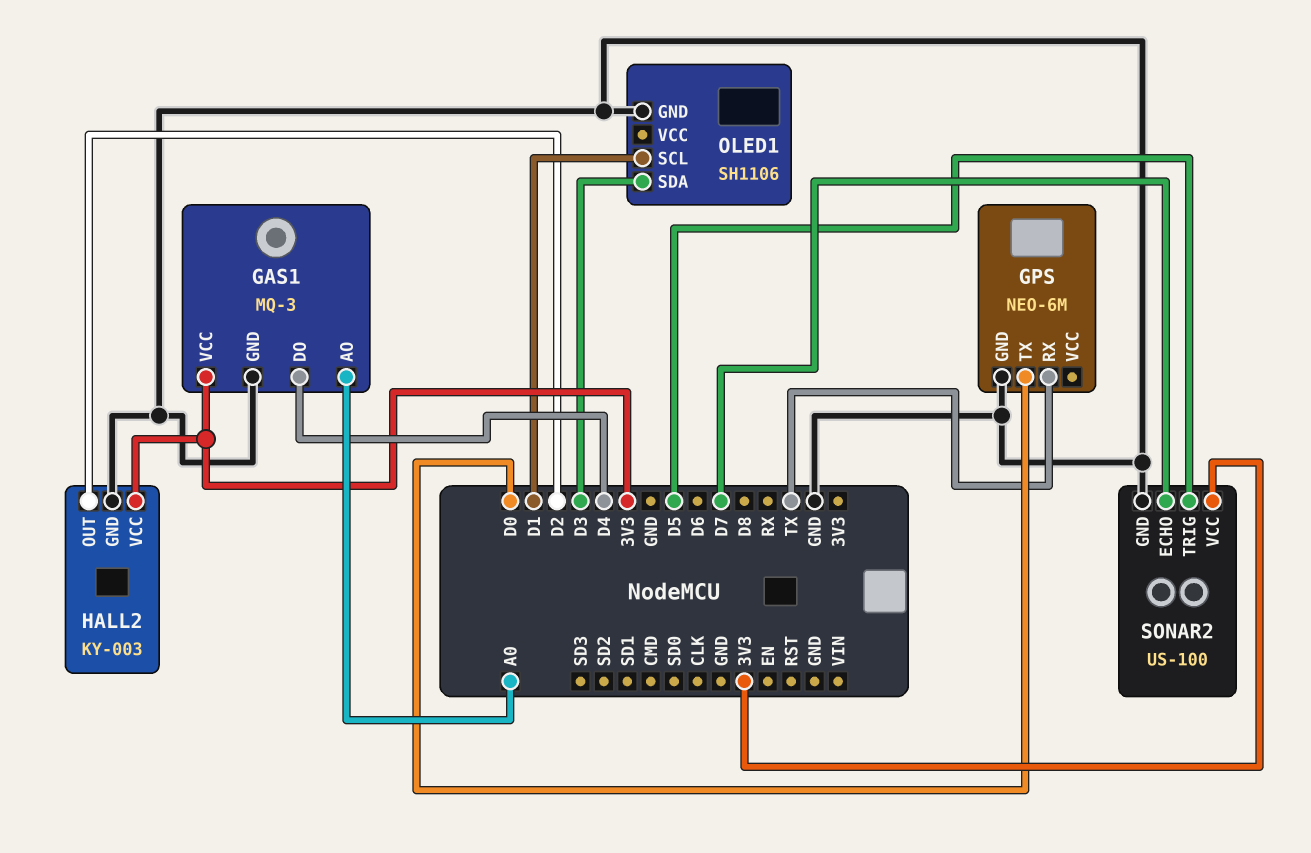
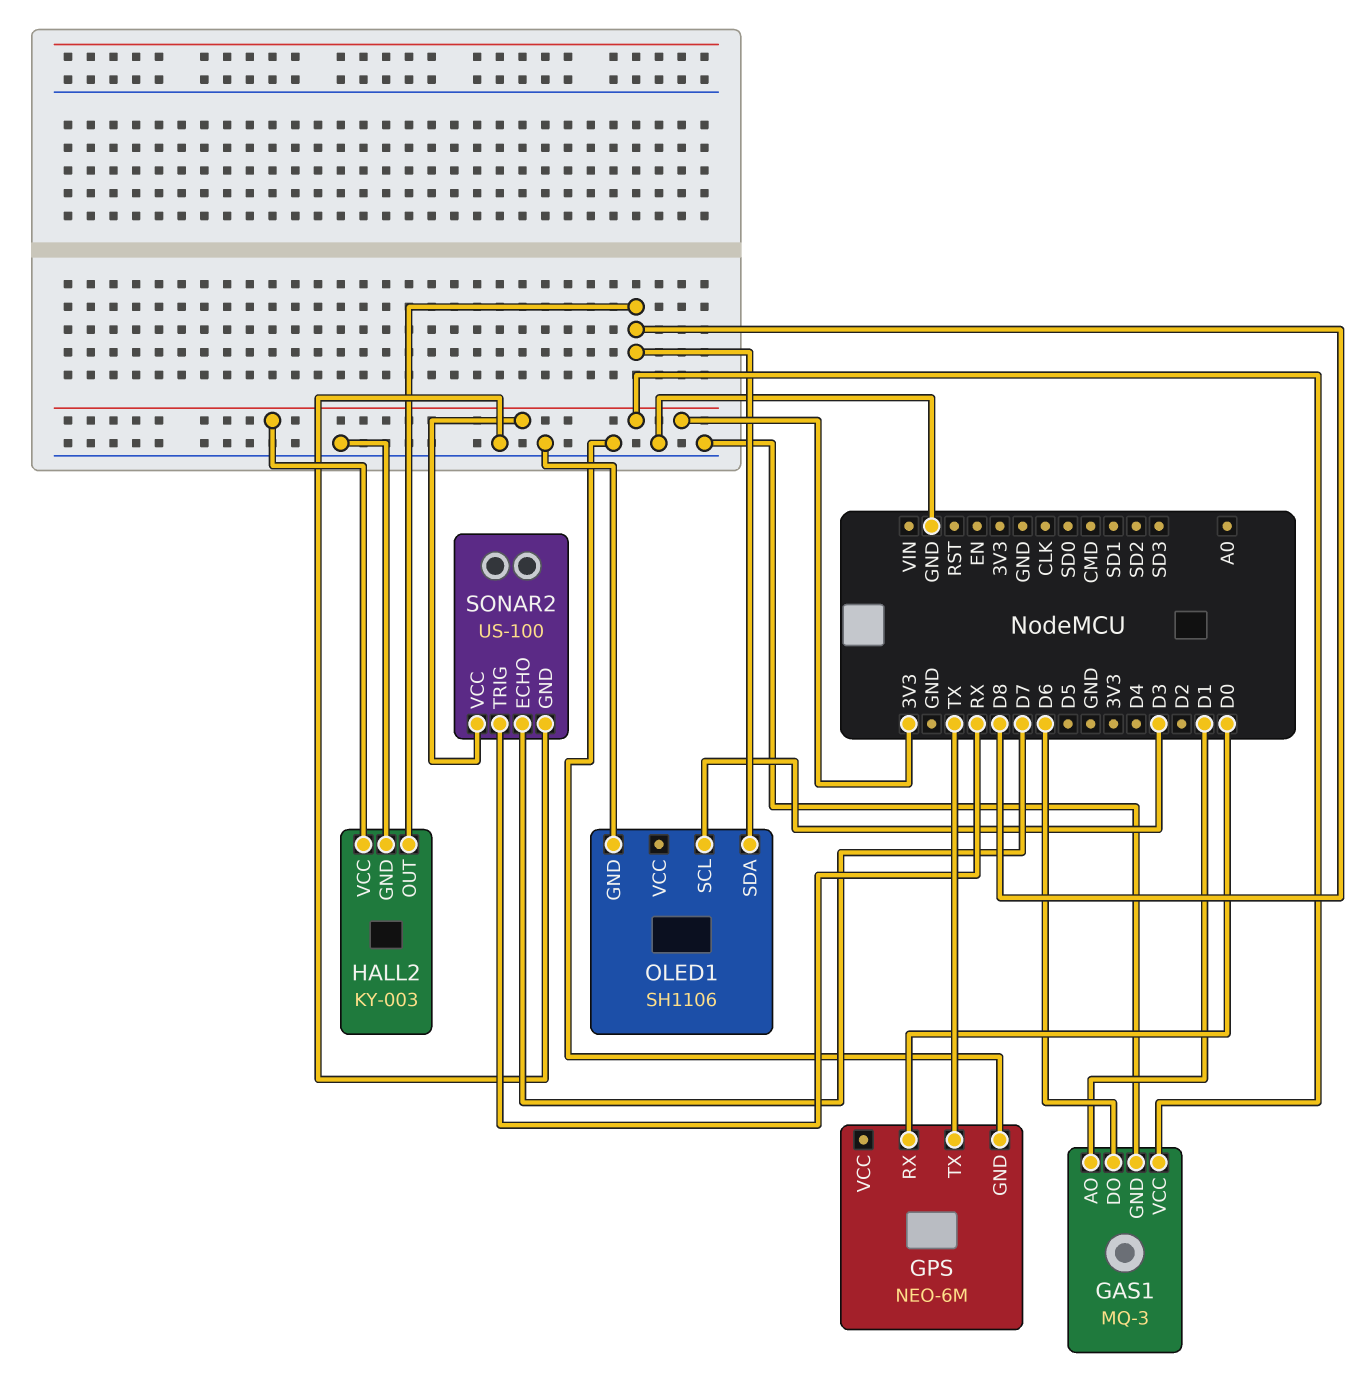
GAS1 pin AO: A0 -> D1
GAS1 pin DO: D4 -> D6
GPS pin RX: TX -> D0
GPS pin TX: D0 -> TX
HALL2 pin OUT: D2 -> D8
OLED1 pin SCL: D1 -> D3
OLED1 pin SDA: D3 -> D8
SONAR2 pin TRIG: D5 -> RX

